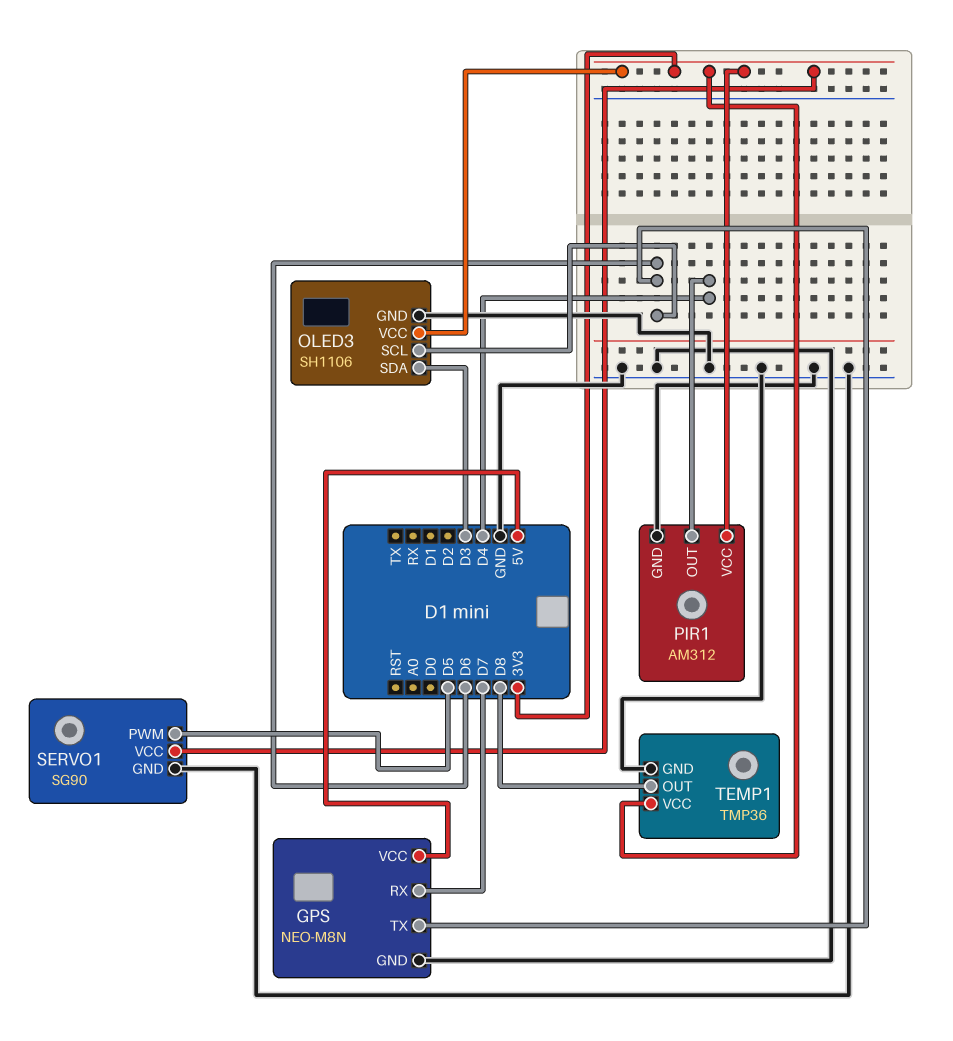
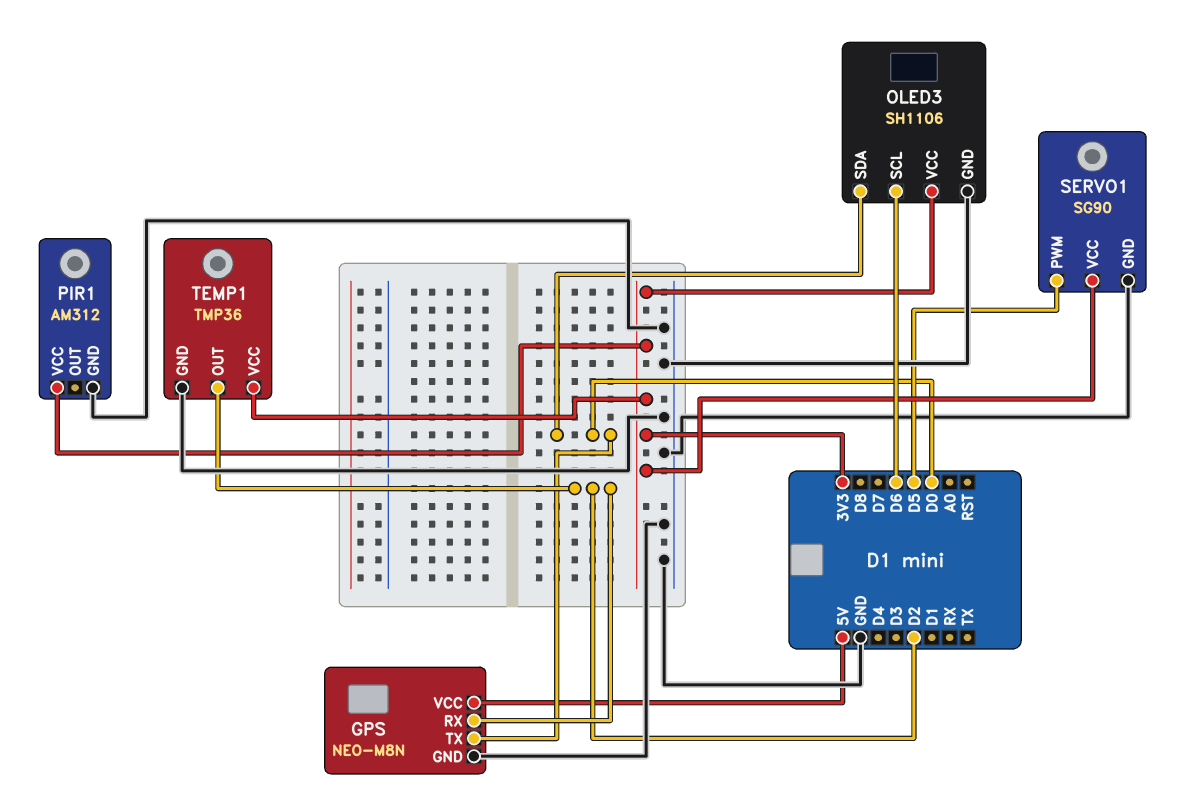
GPS pin RX: D7 -> D2
GPS pin TX: D6 -> D0
OLED3 pin SDA: D3 -> D0
PIR1 pin OUT: D4 -> none
TEMP1 pin OUT: D8 -> D2

